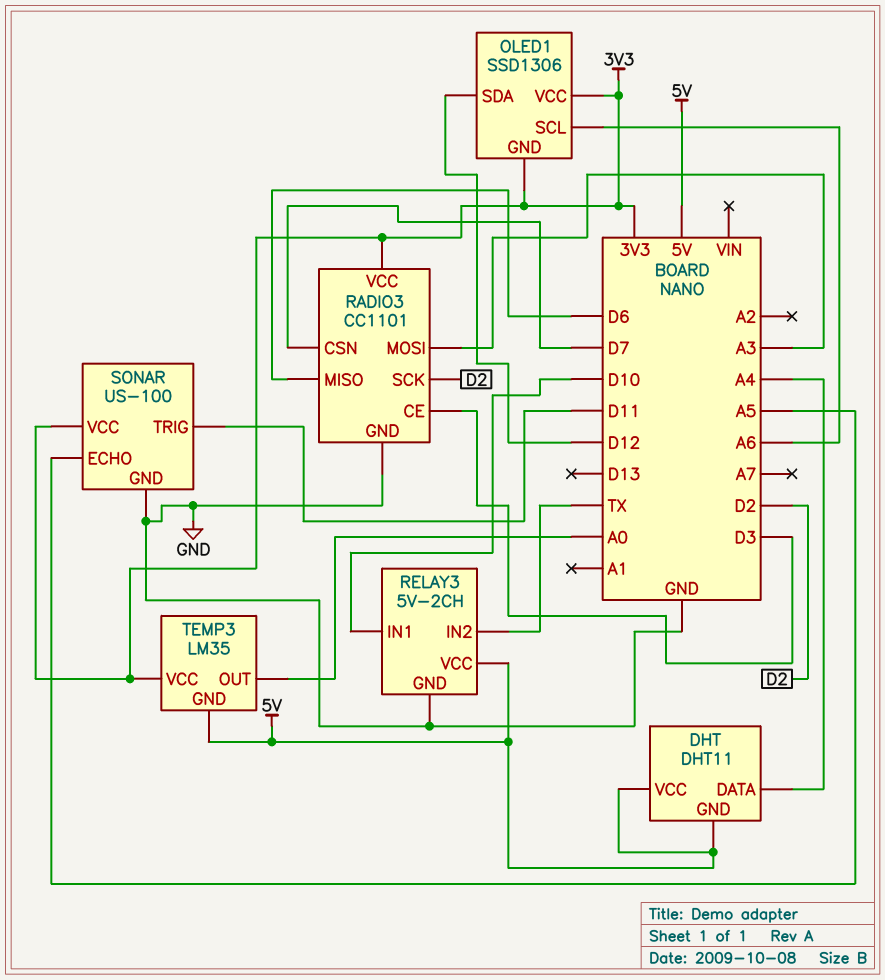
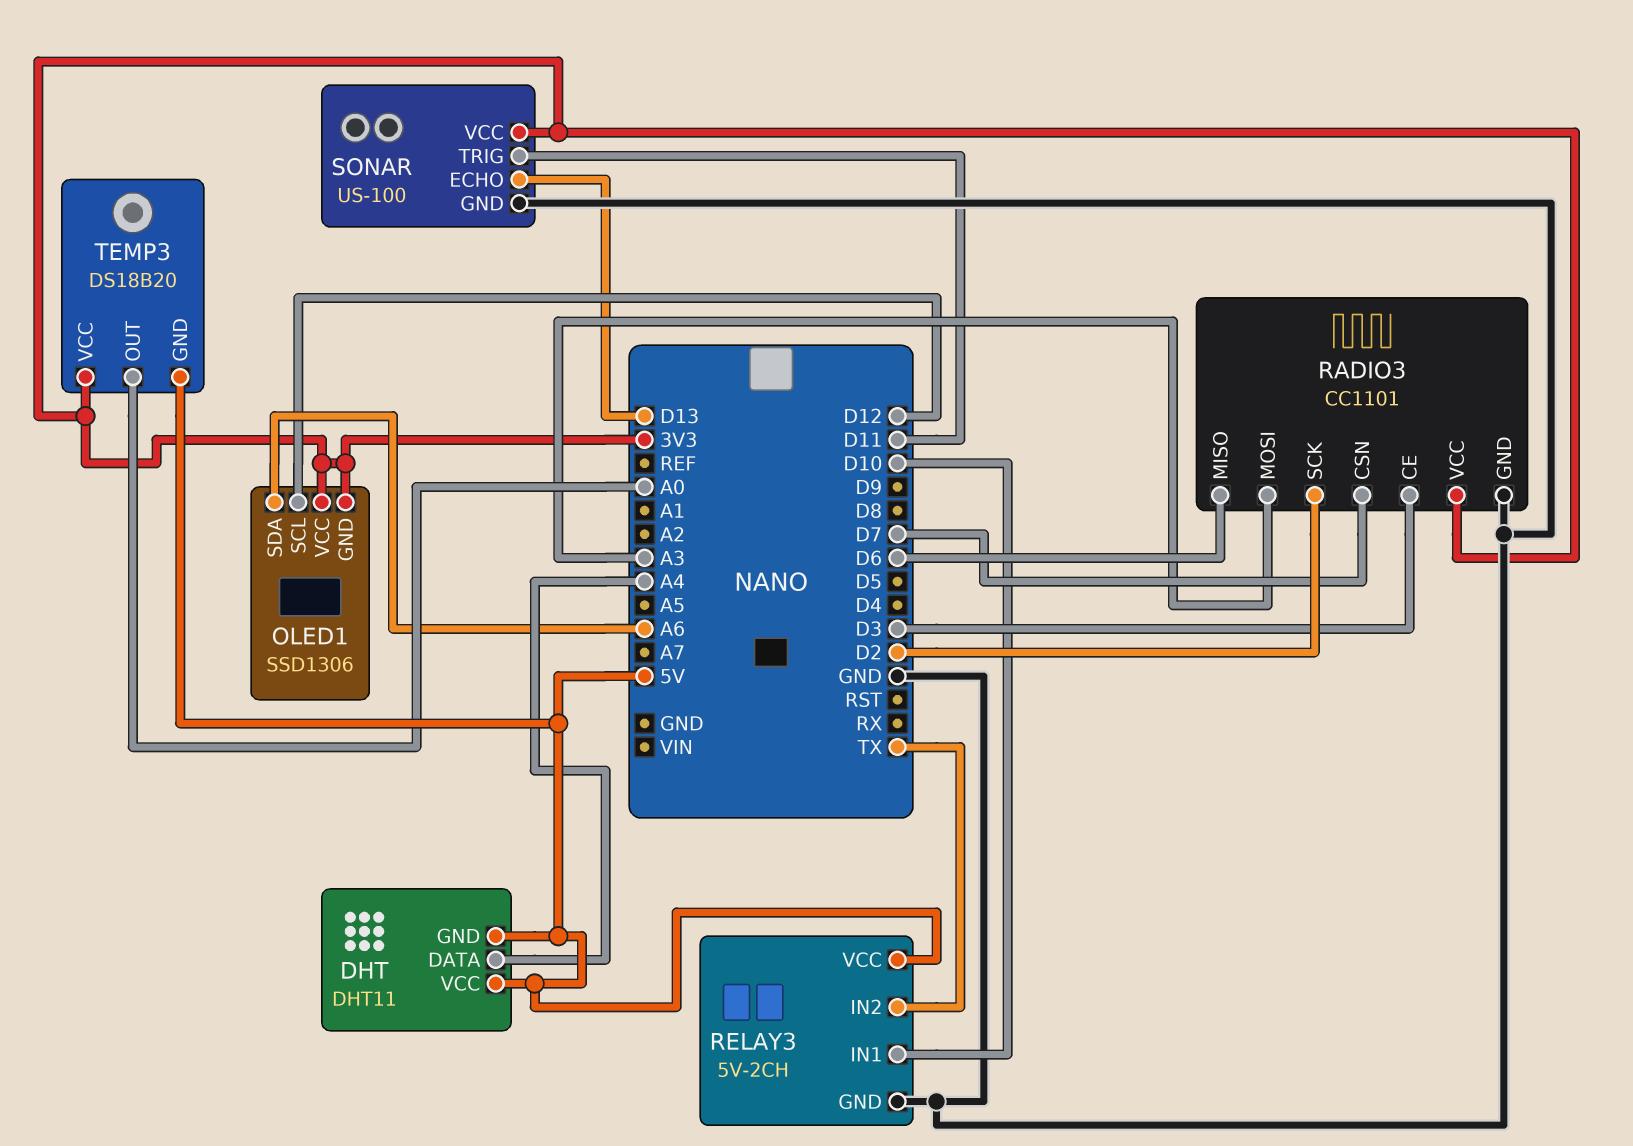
OLED1 pin SCL: A6 -> D12
OLED1 pin SDA: D12 -> A6
SONAR pin ECHO: A5 -> D13
TEMP3: LM35 -> DS18B20

